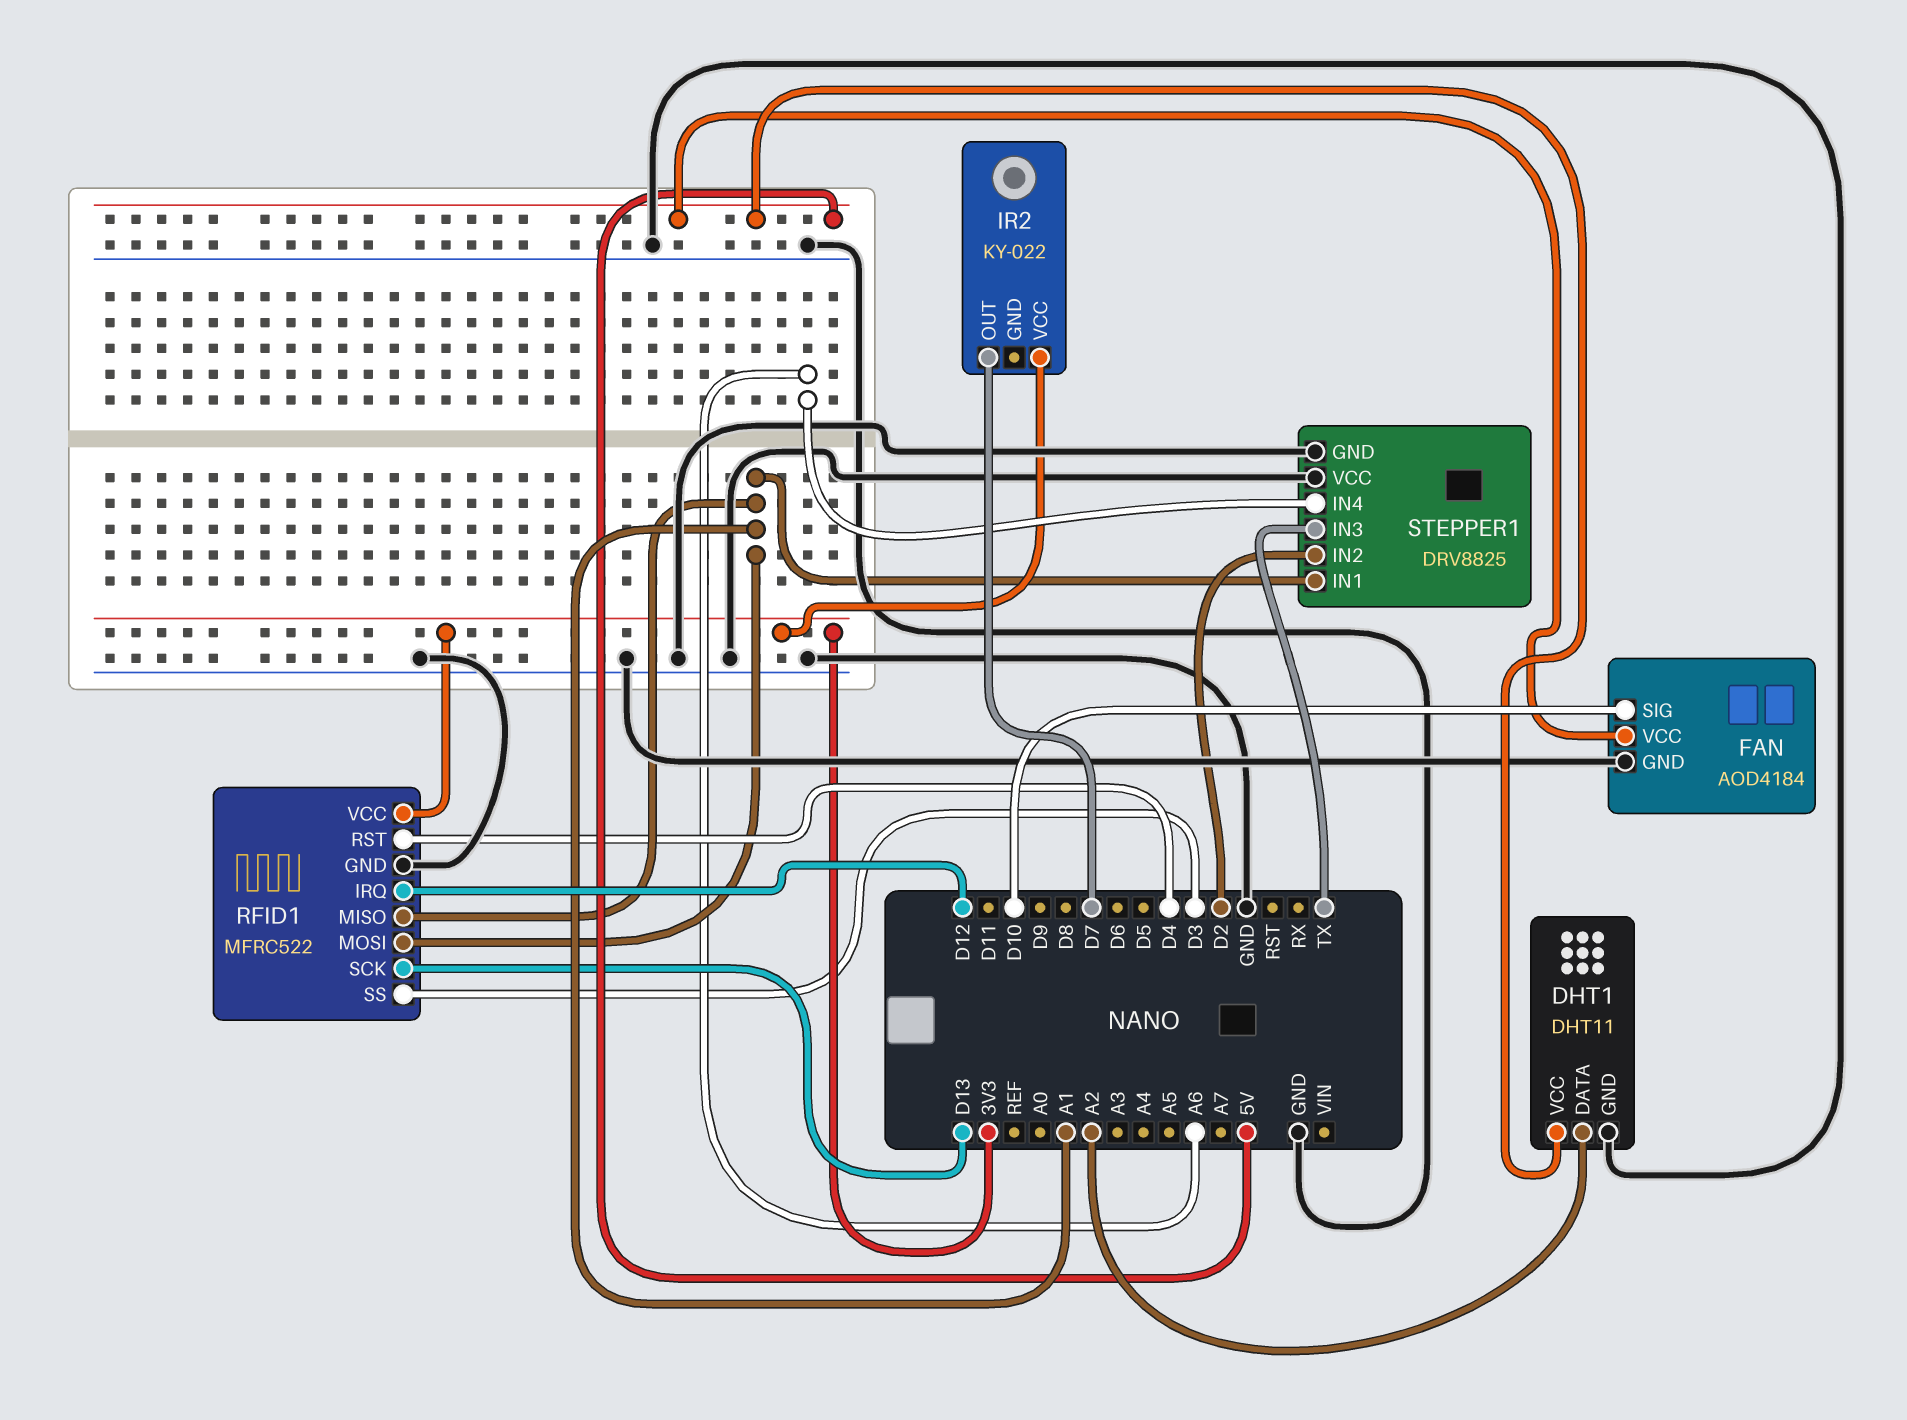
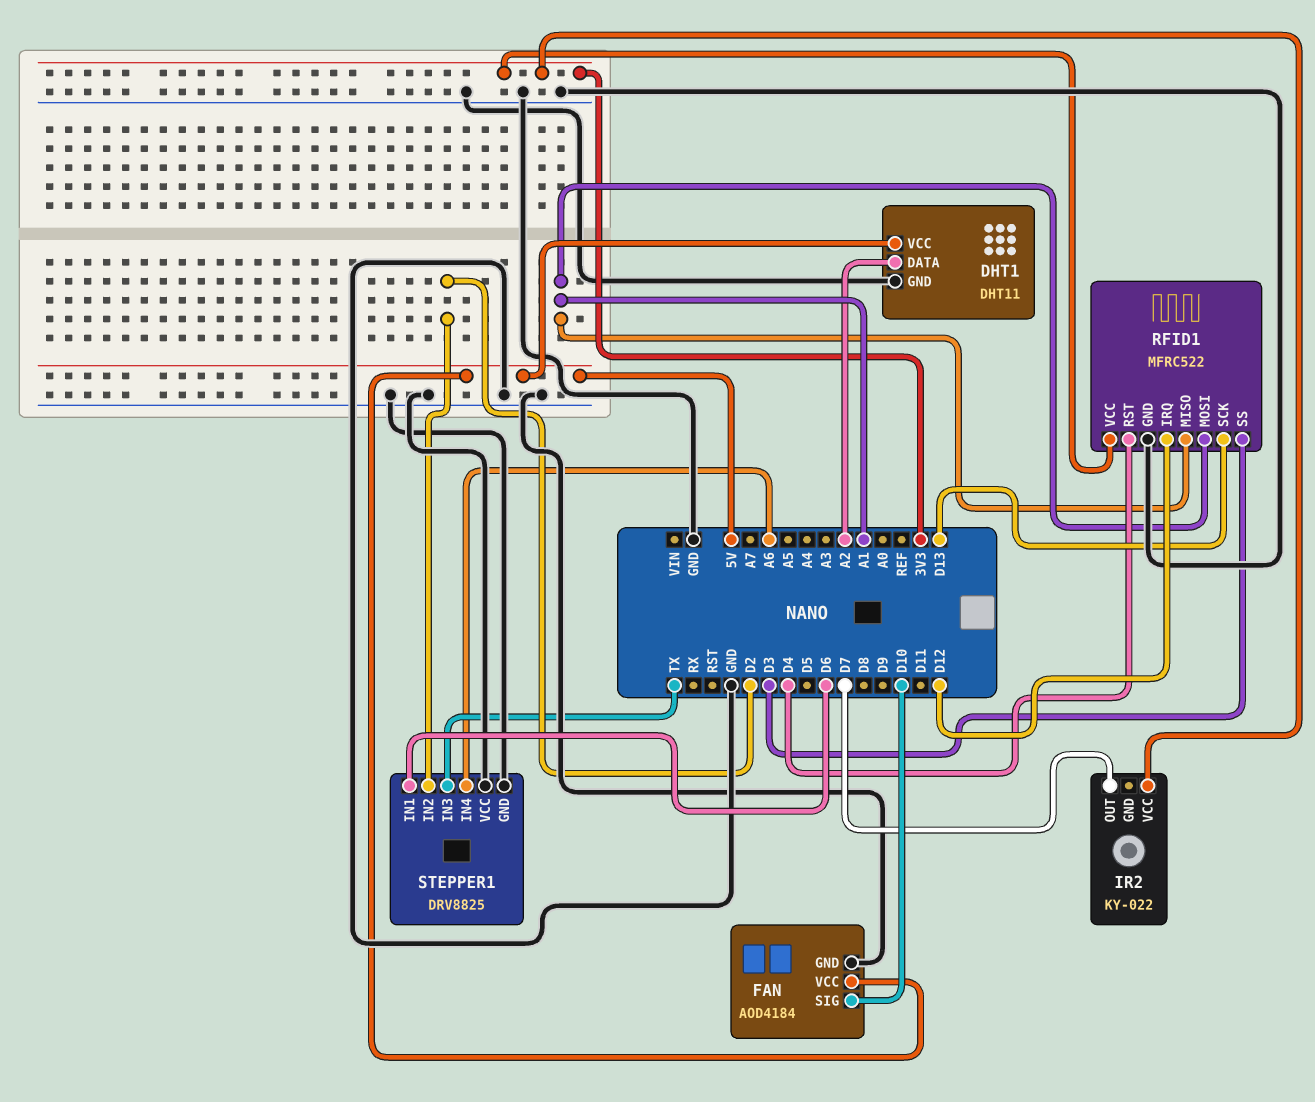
STEPPER1 pin IN1: A1 -> D6

